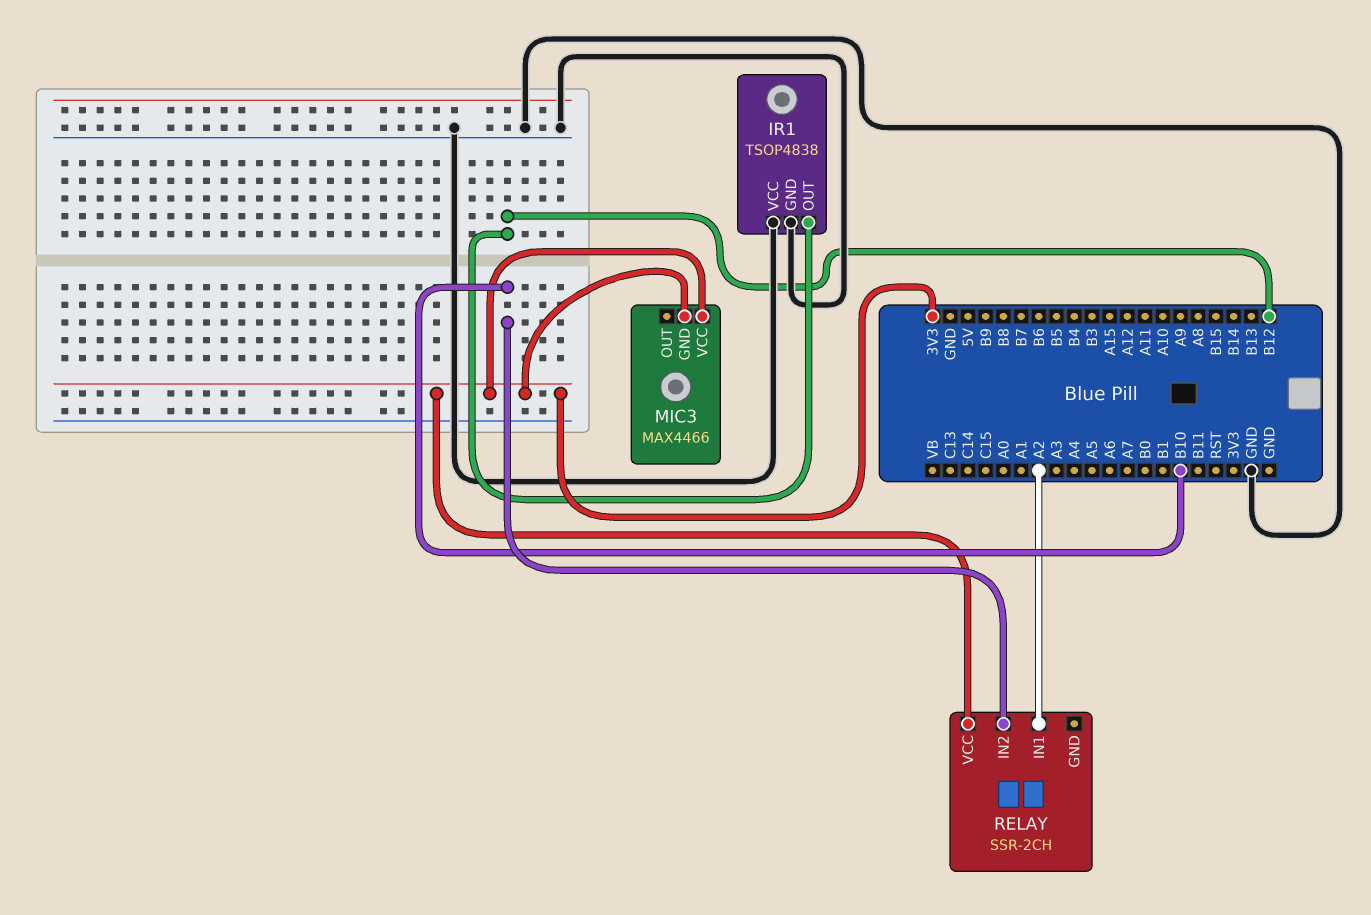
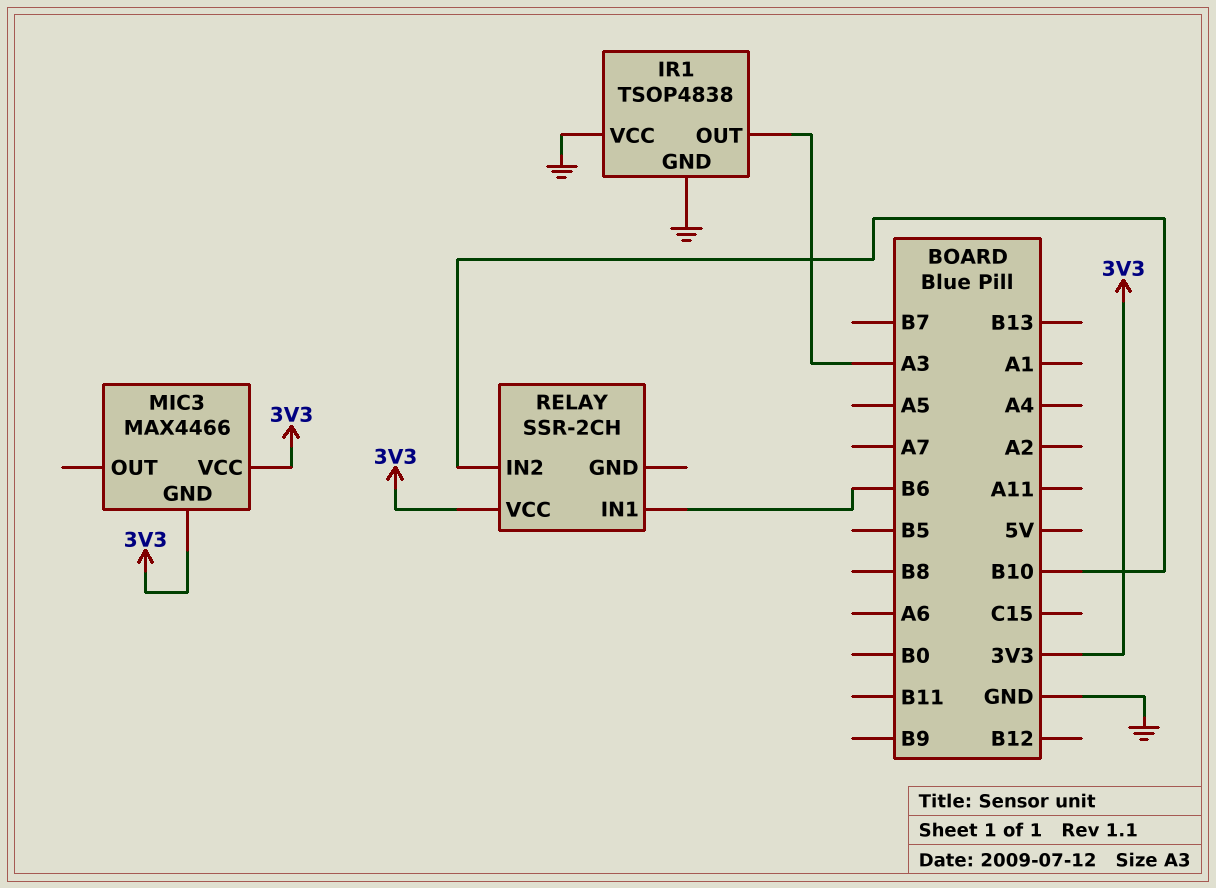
IR1 pin OUT: B12 -> A3
RELAY pin IN1: A2 -> B6

